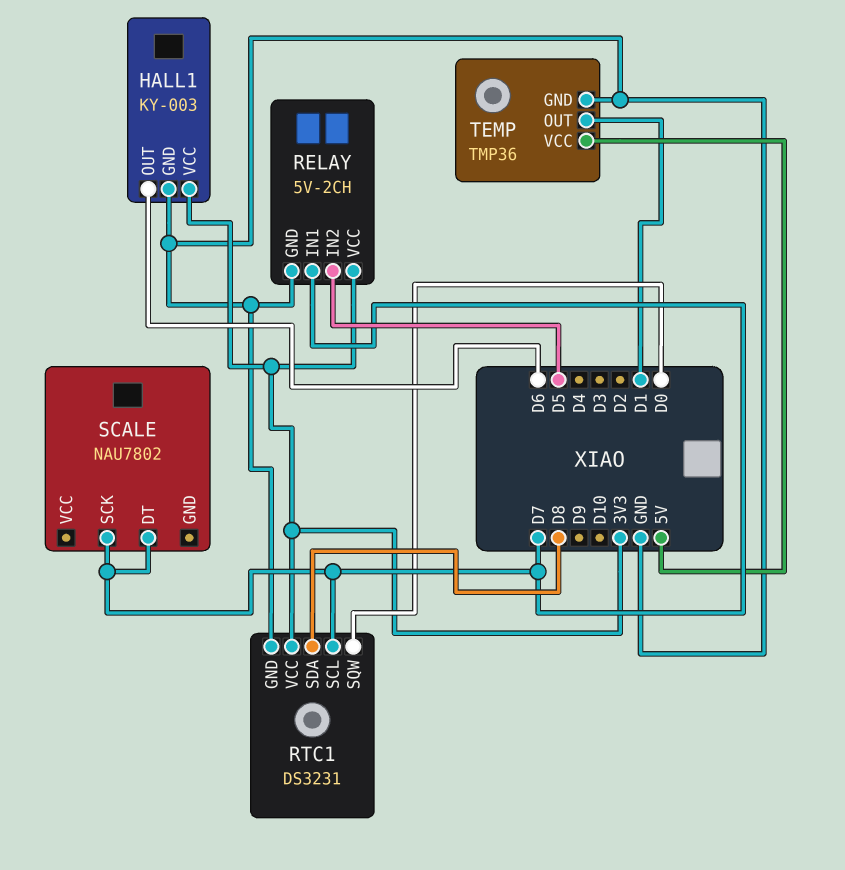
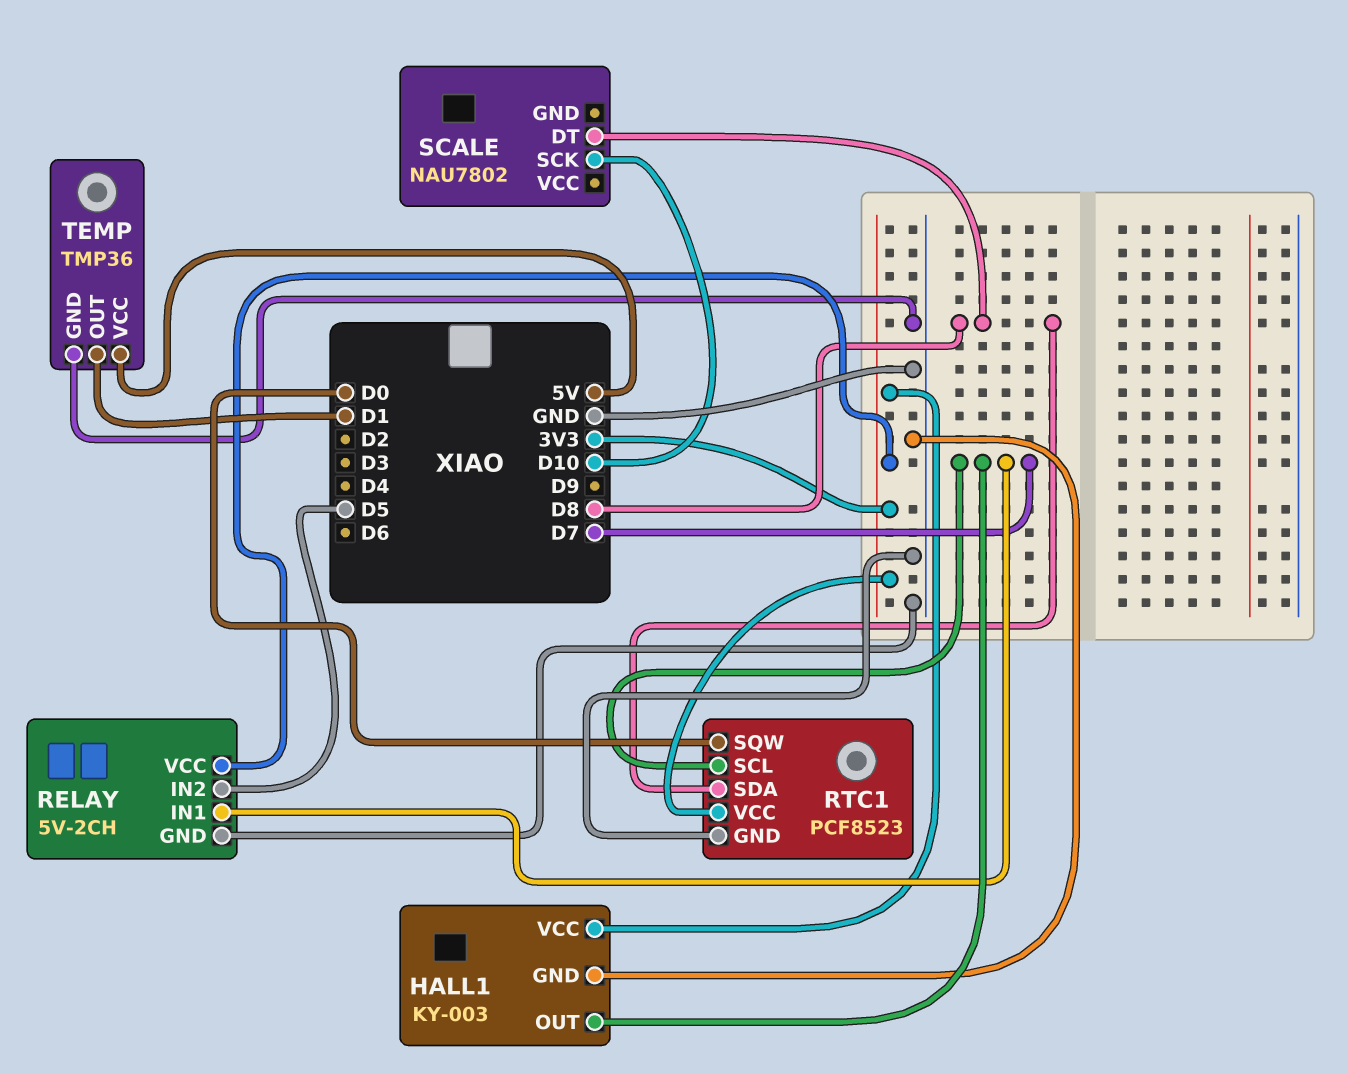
HALL1 pin OUT: D6 -> D7
RTC1: DS3231 -> PCF8523
SCALE pin DT: D7 -> D8
SCALE pin SCK: D7 -> D10

